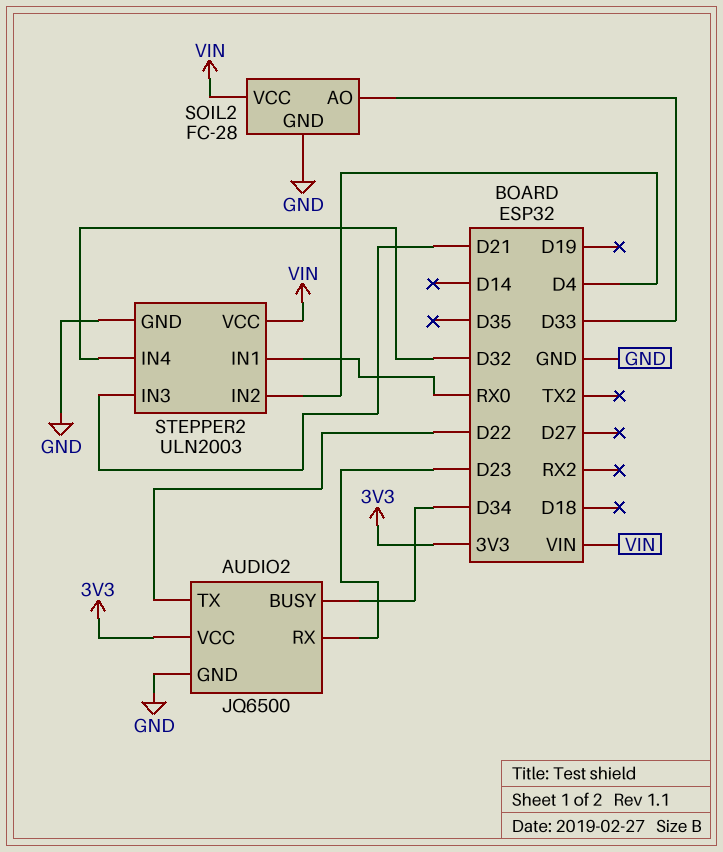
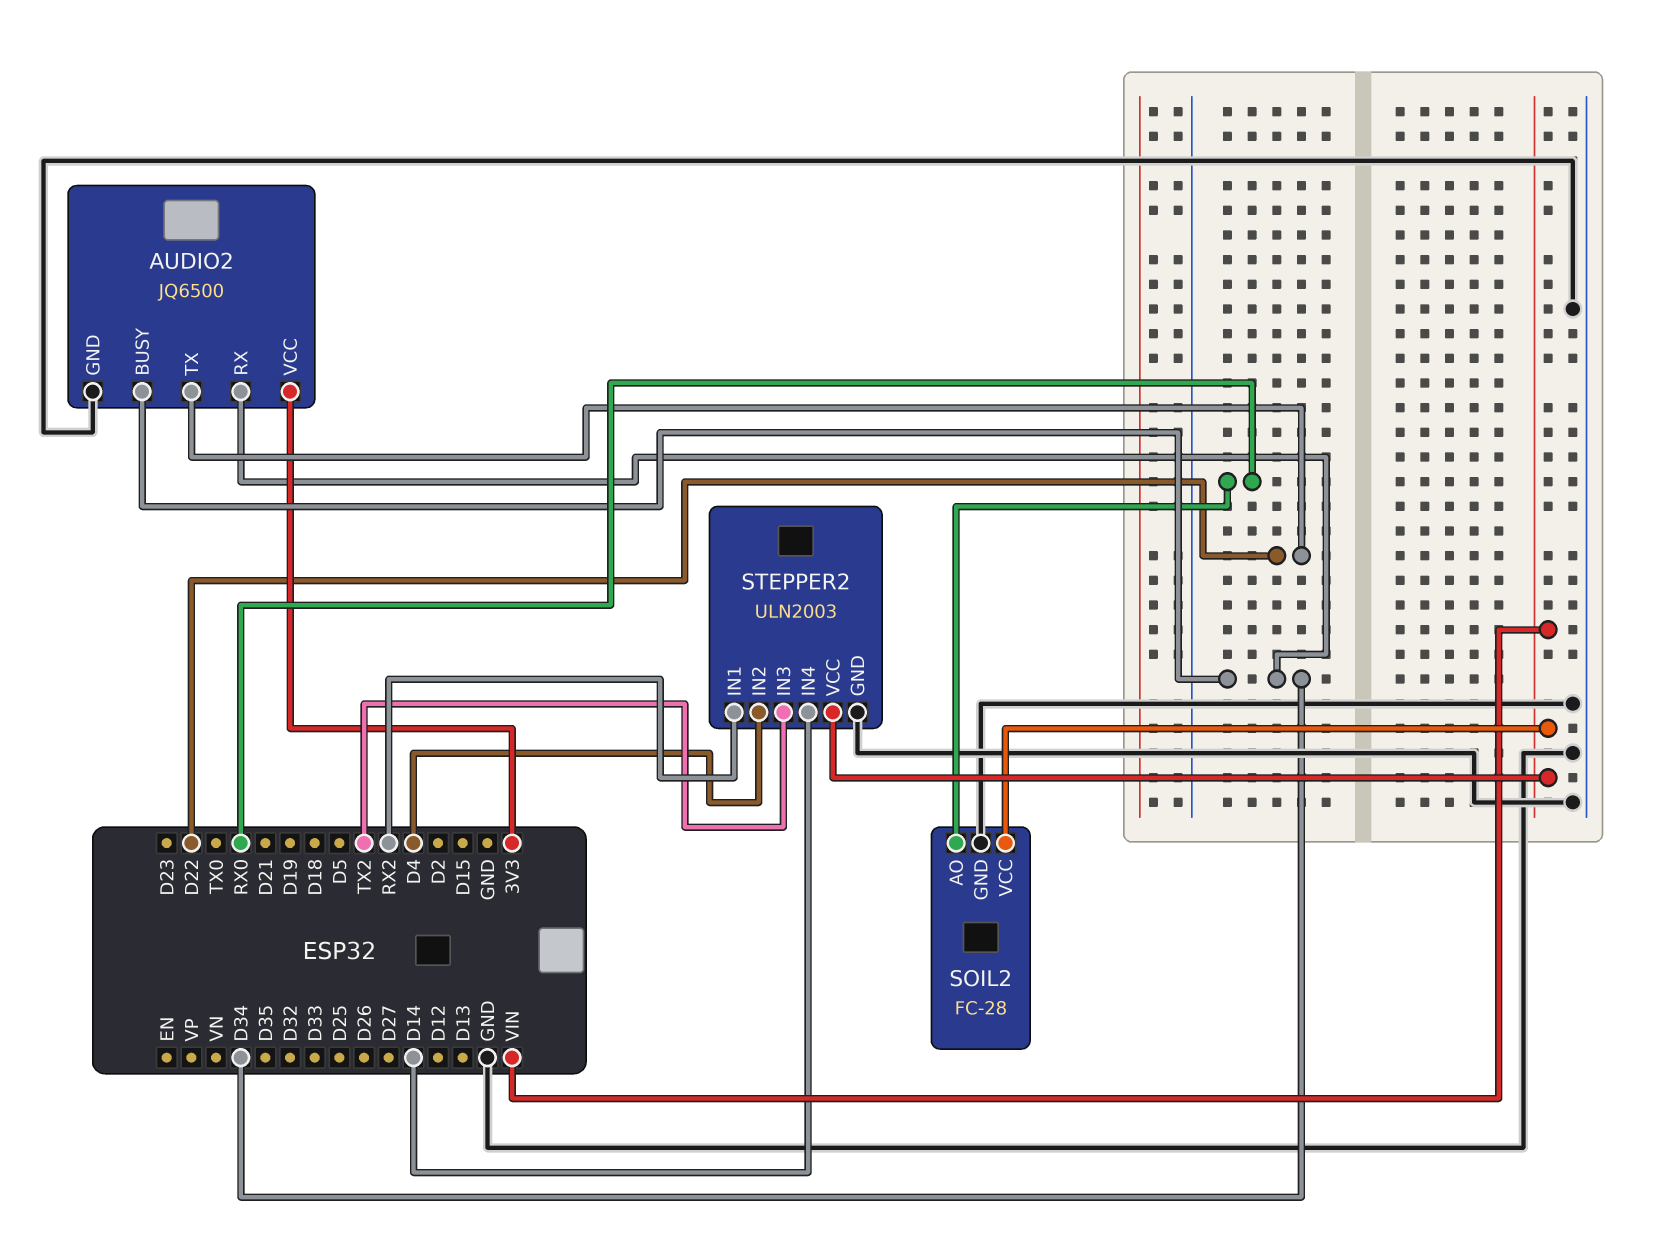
AUDIO2 pin RX: D23 -> D34
SOIL2 pin AO: D33 -> RX0
STEPPER2 pin IN1: RX0 -> RX2
STEPPER2 pin IN3: D21 -> TX2
STEPPER2 pin IN4: D32 -> D14

